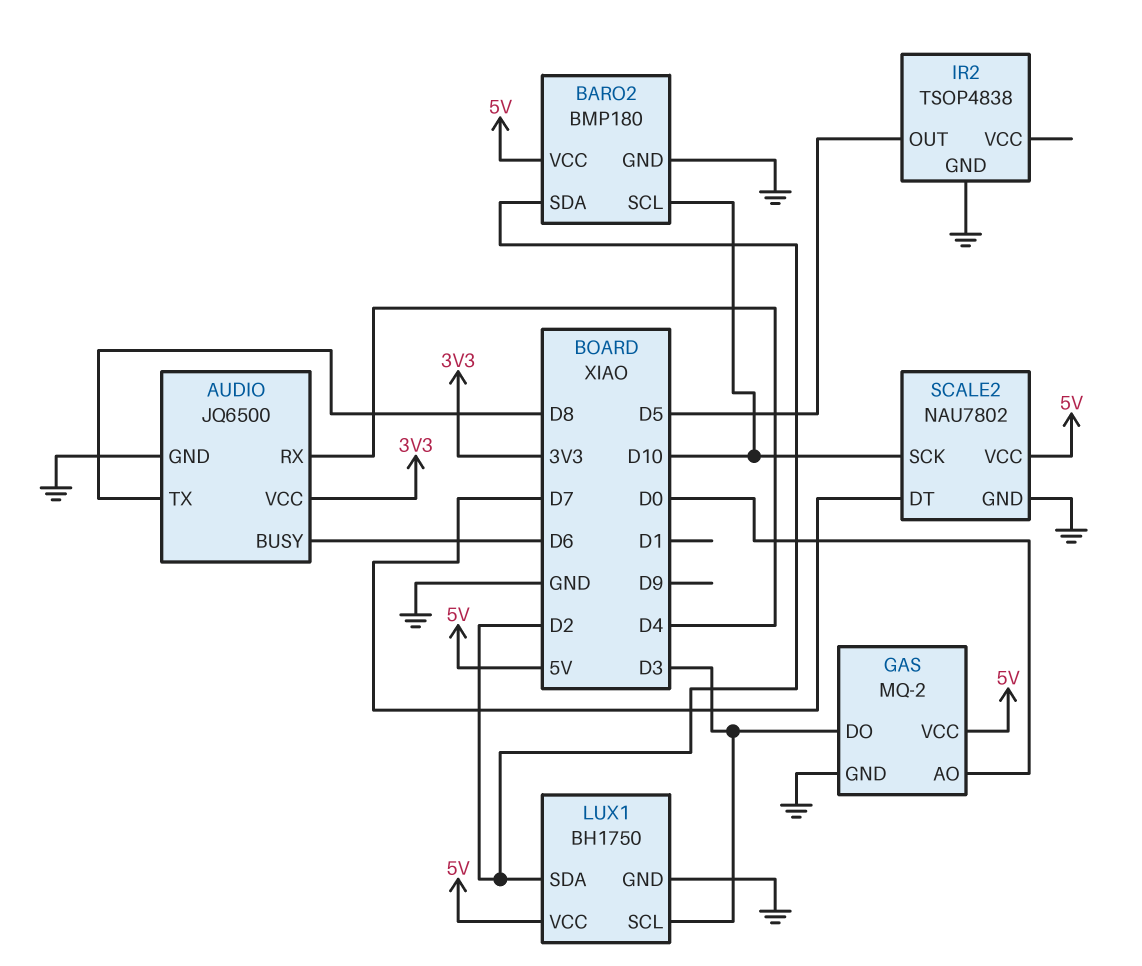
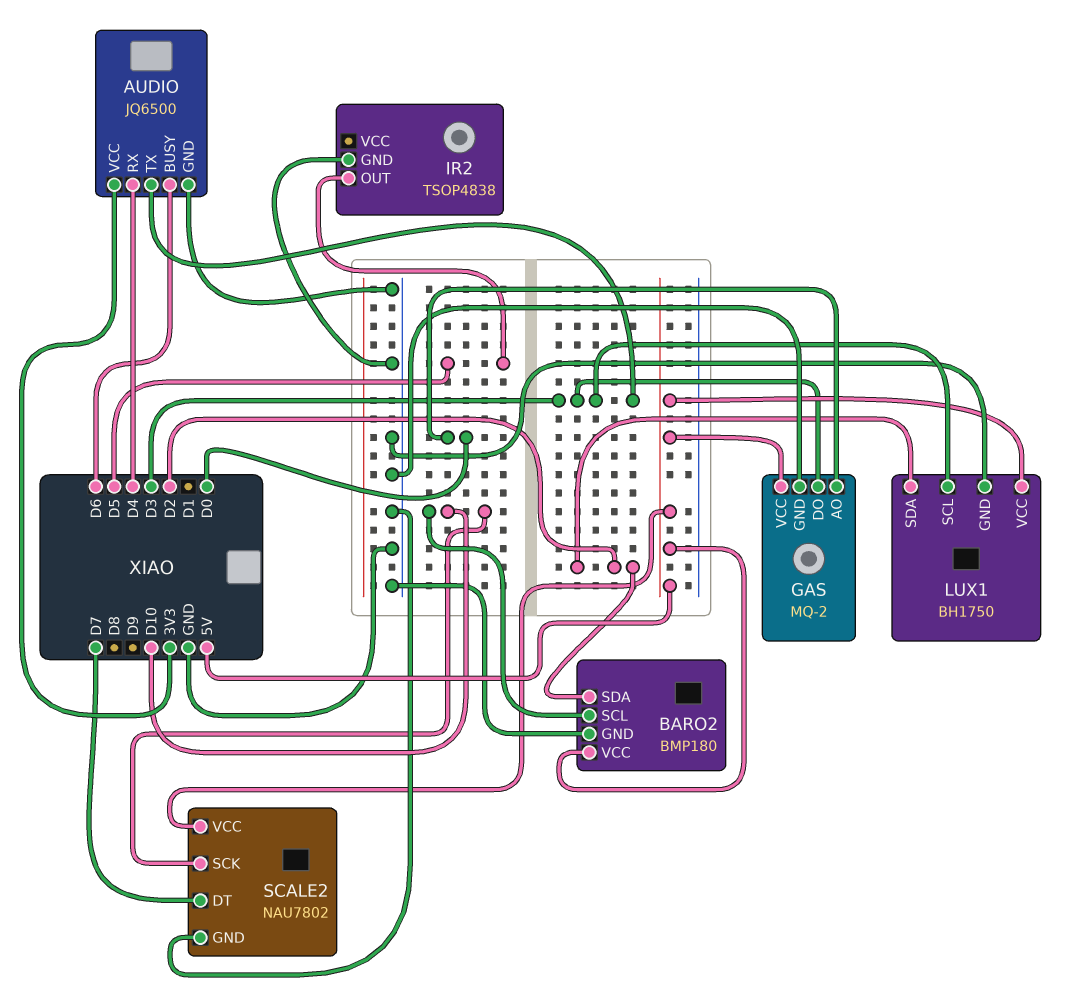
AUDIO pin TX: D8 -> D3

